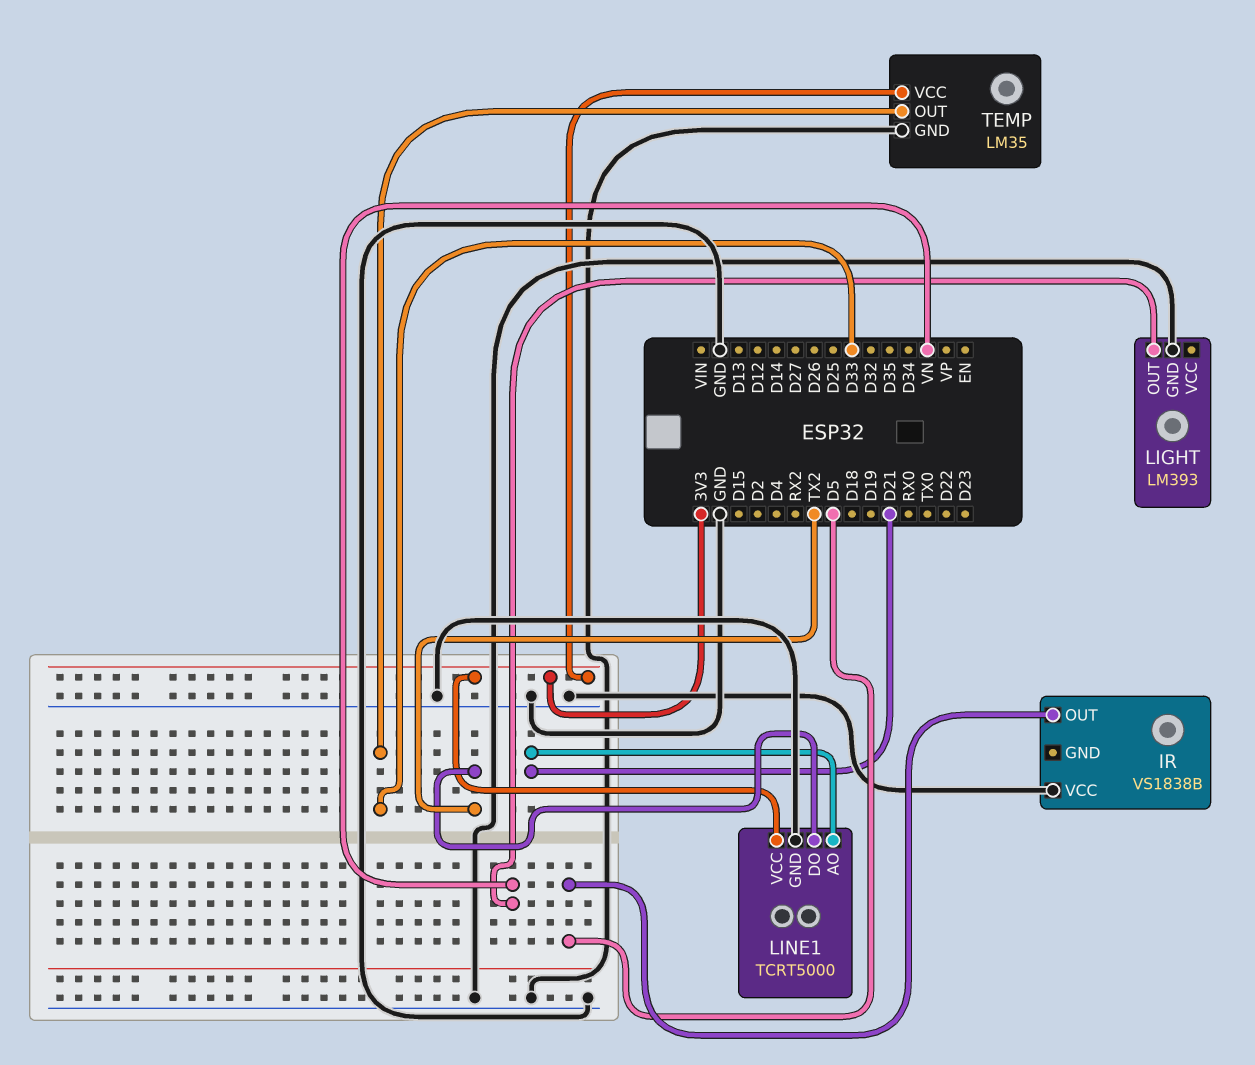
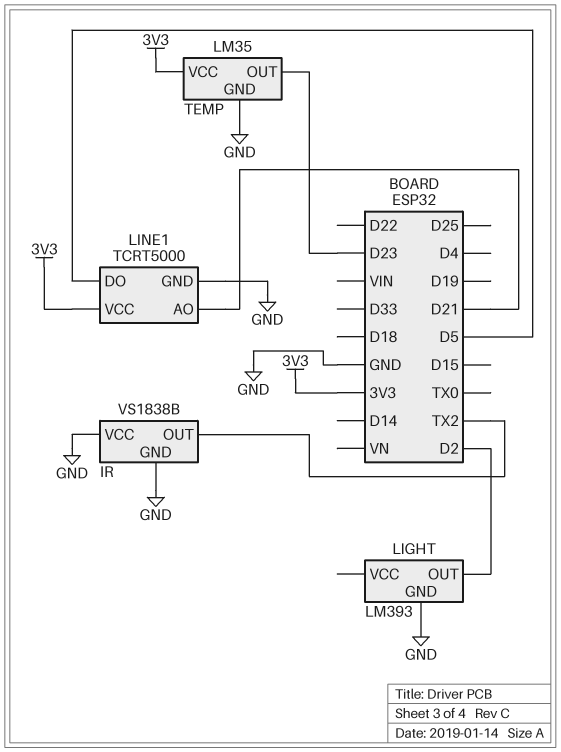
IR pin GND: none -> GND
IR pin OUT: D5 -> TX2
LIGHT pin OUT: VN -> D2
LINE1 pin DO: TX2 -> D5
TEMP pin OUT: D33 -> D23

